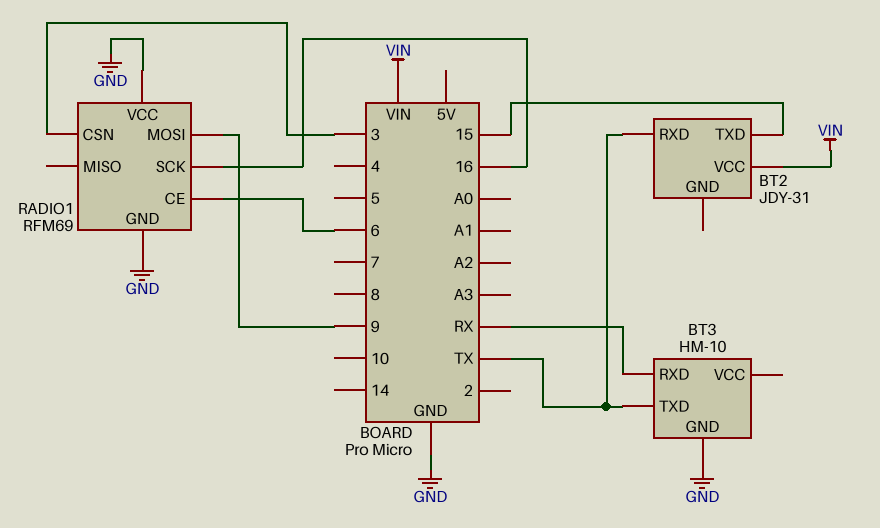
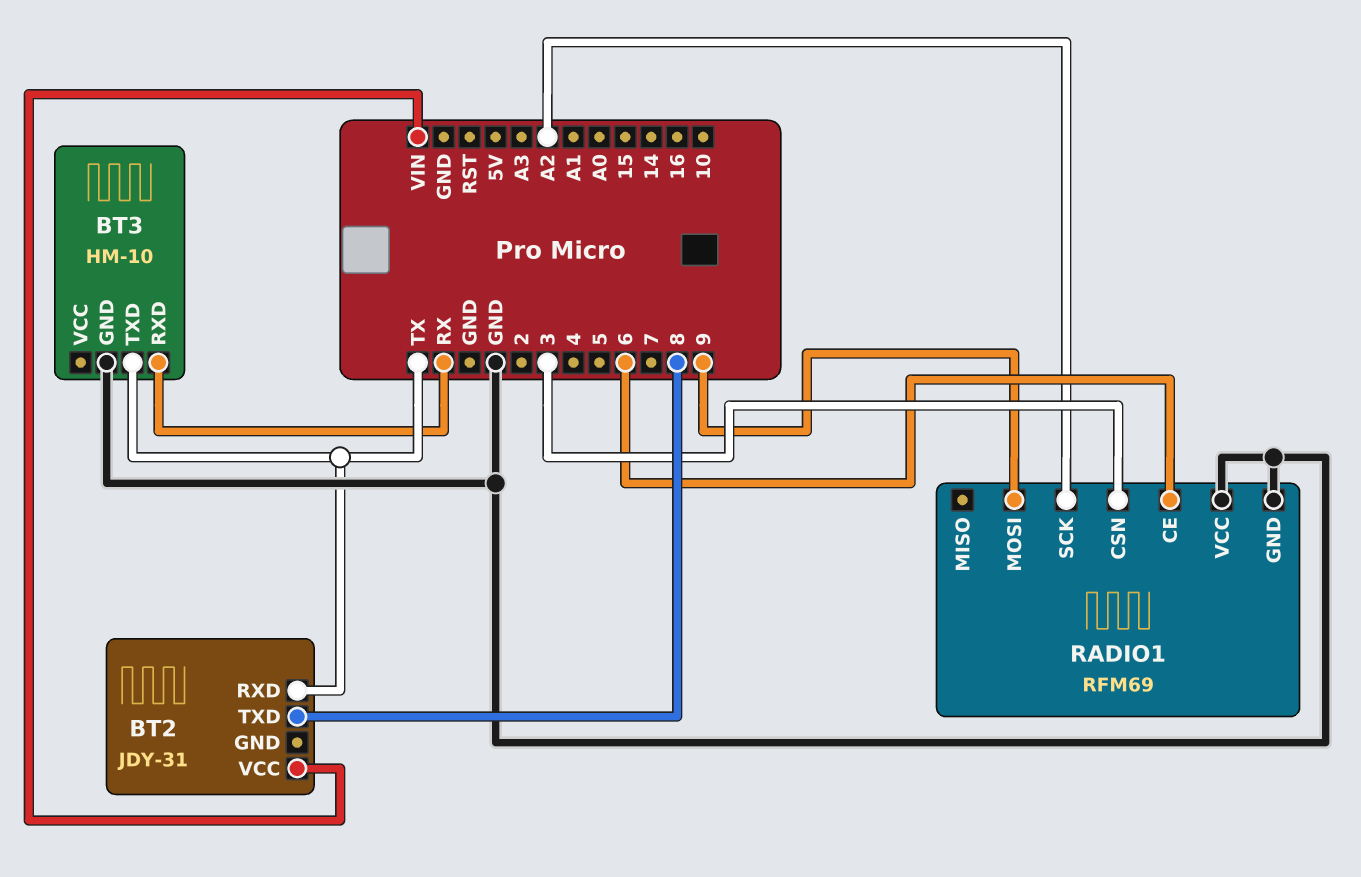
BT2 pin TXD: 15 -> 8
RADIO1 pin SCK: 16 -> A2

